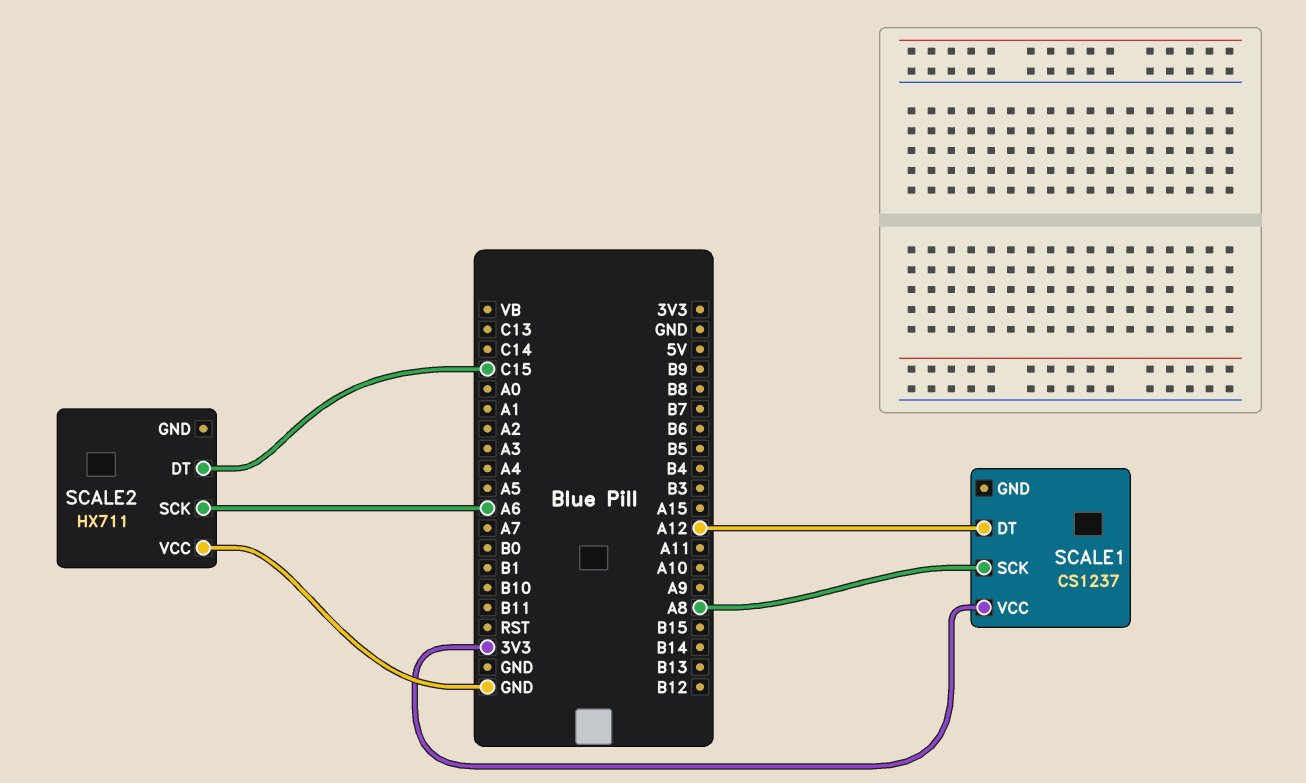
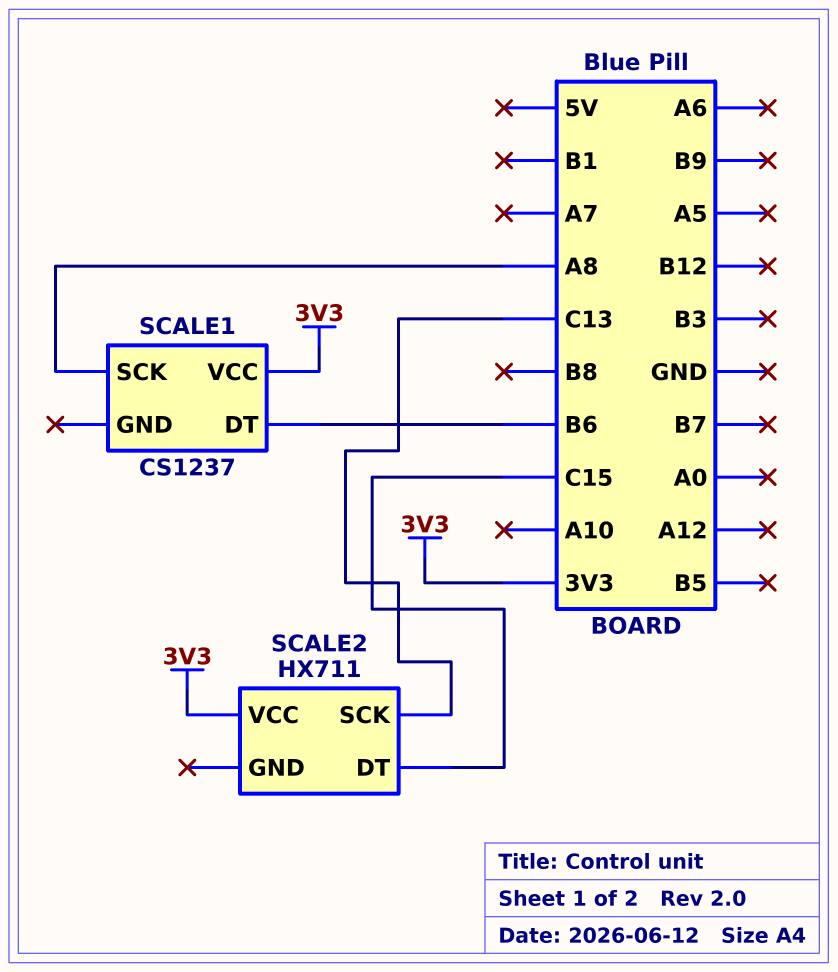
SCALE1 pin DT: A12 -> B6
SCALE2 pin SCK: A6 -> C13
SCALE2 pin VCC: GND -> 3V3

